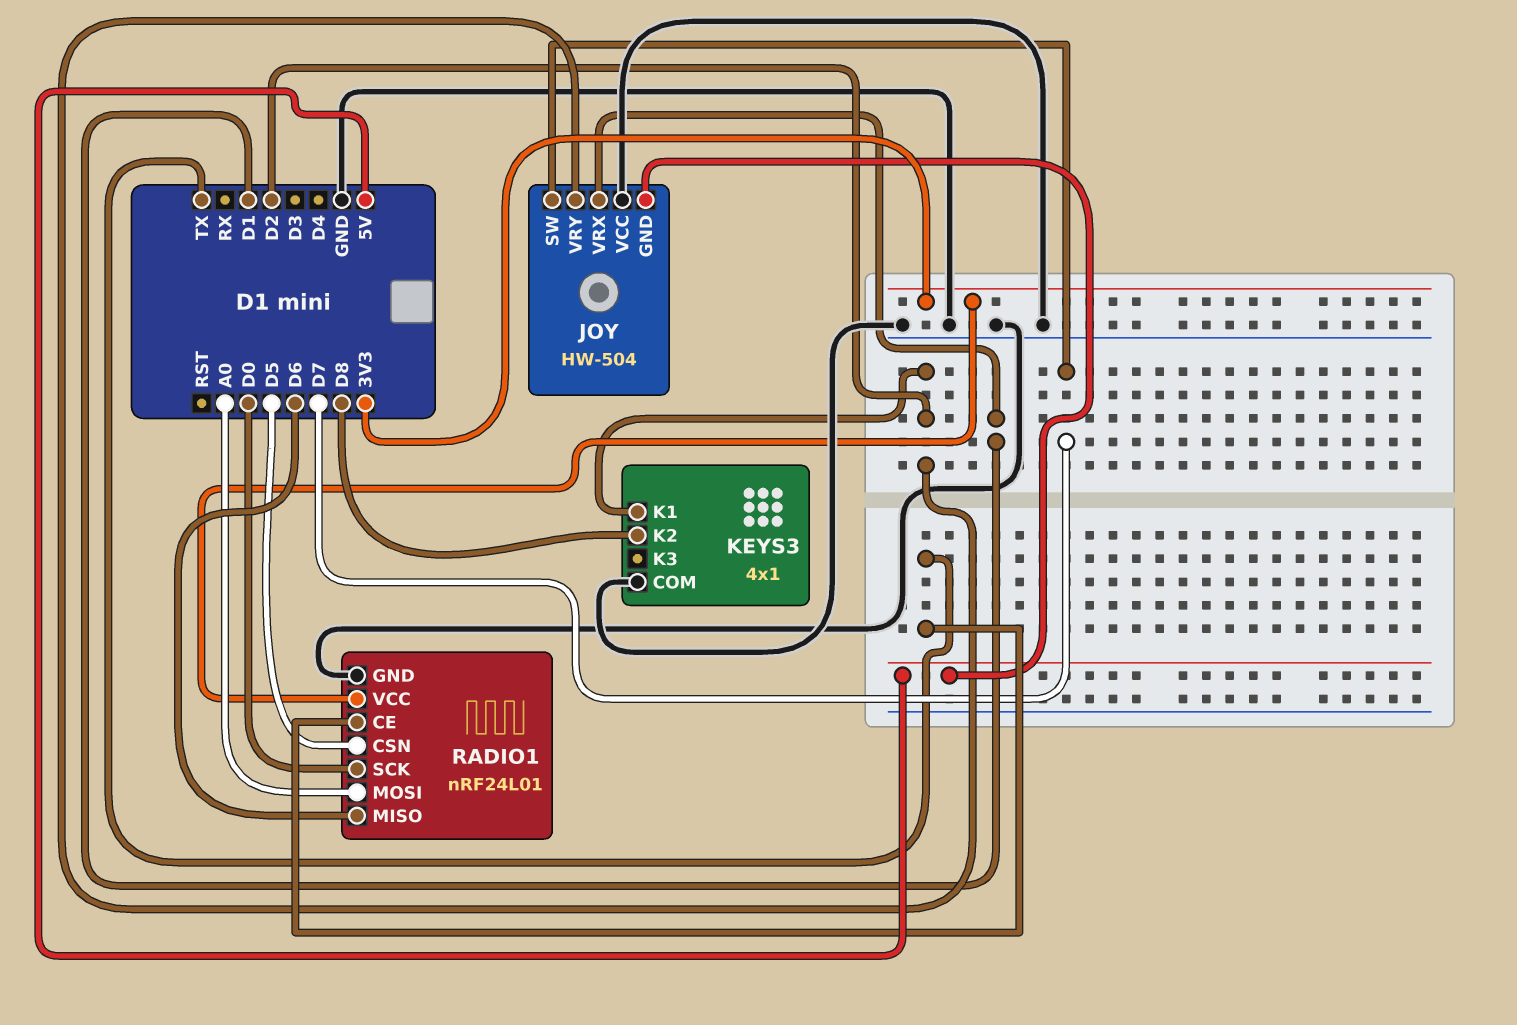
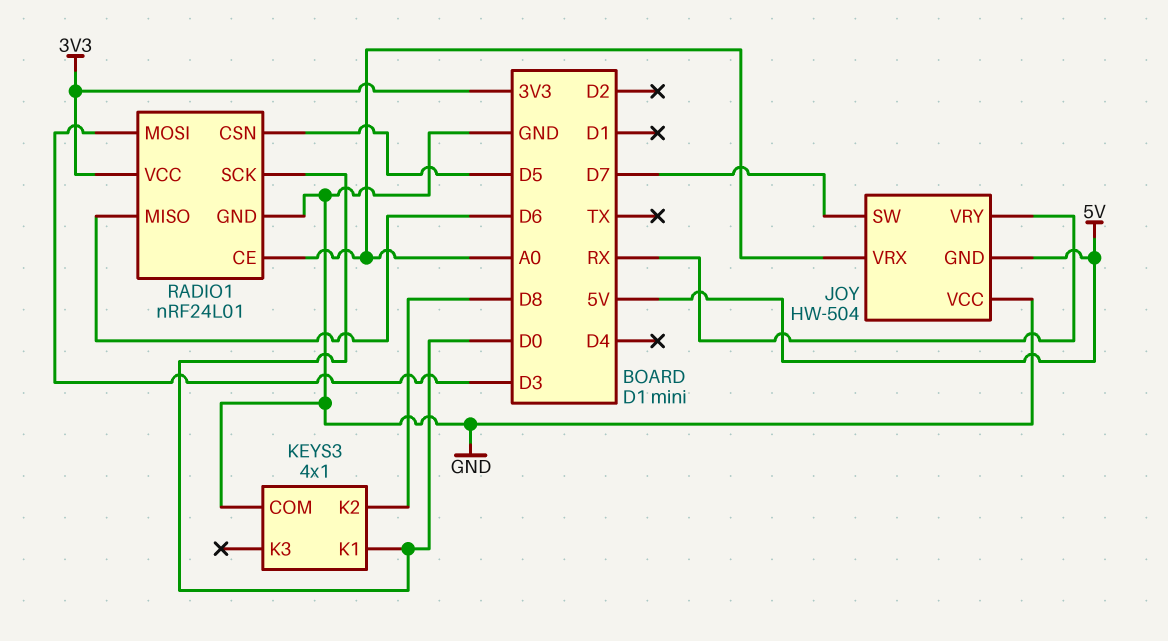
JOY pin VRX: D1 -> A0
JOY pin VRY: D2 -> RX
KEYS3 pin K1: D2 -> D0
RADIO1 pin CE: TX -> A0
RADIO1 pin MOSI: A0 -> D3

